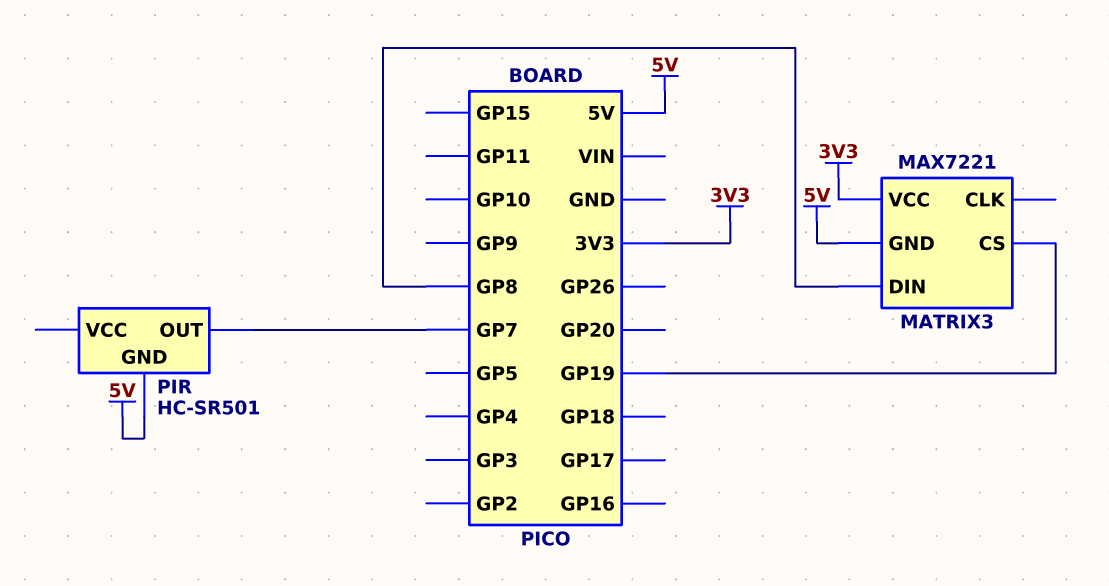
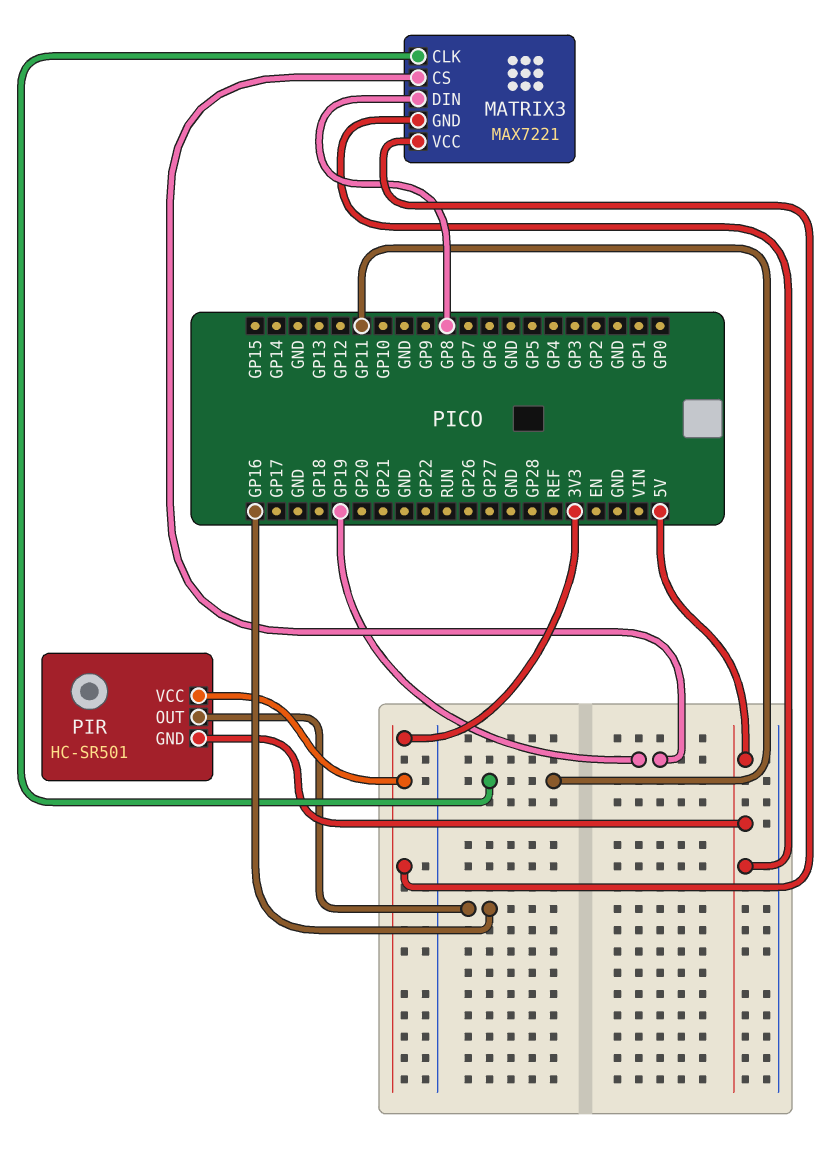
MATRIX3 pin CLK: none -> GP11
PIR pin OUT: GP7 -> GP16
PIR pin VCC: none -> 3V3

